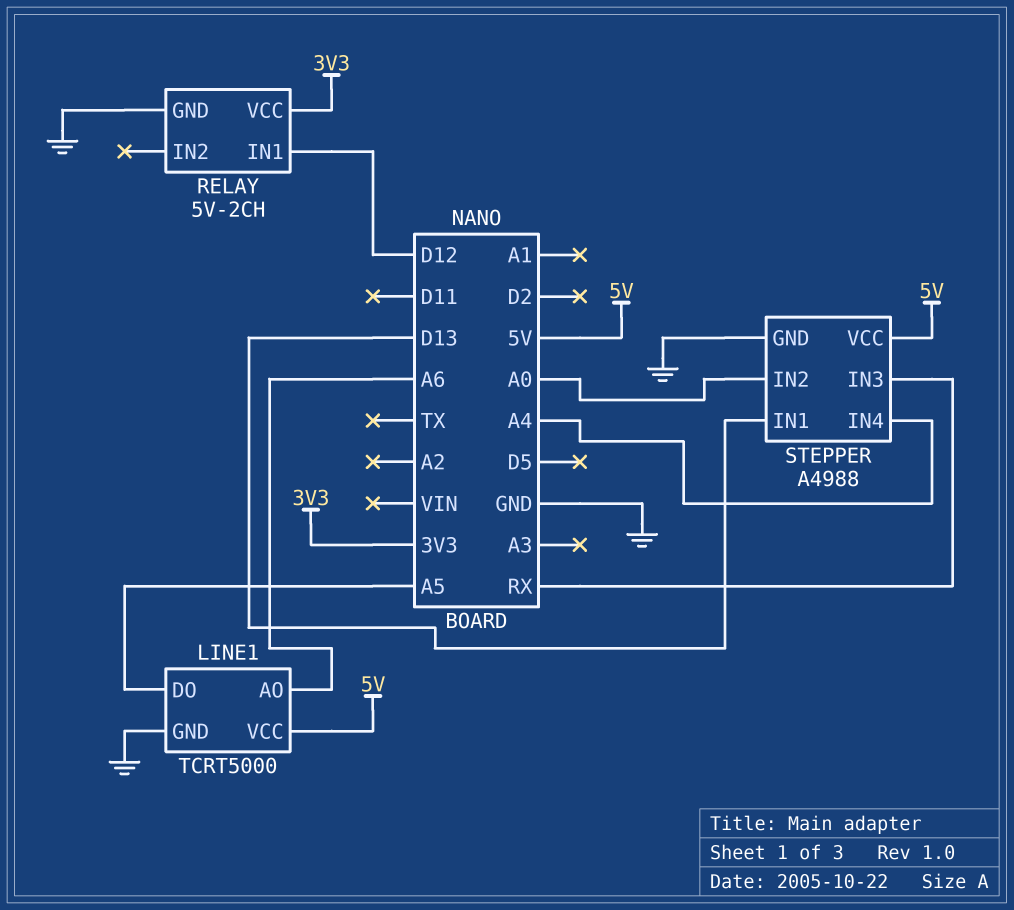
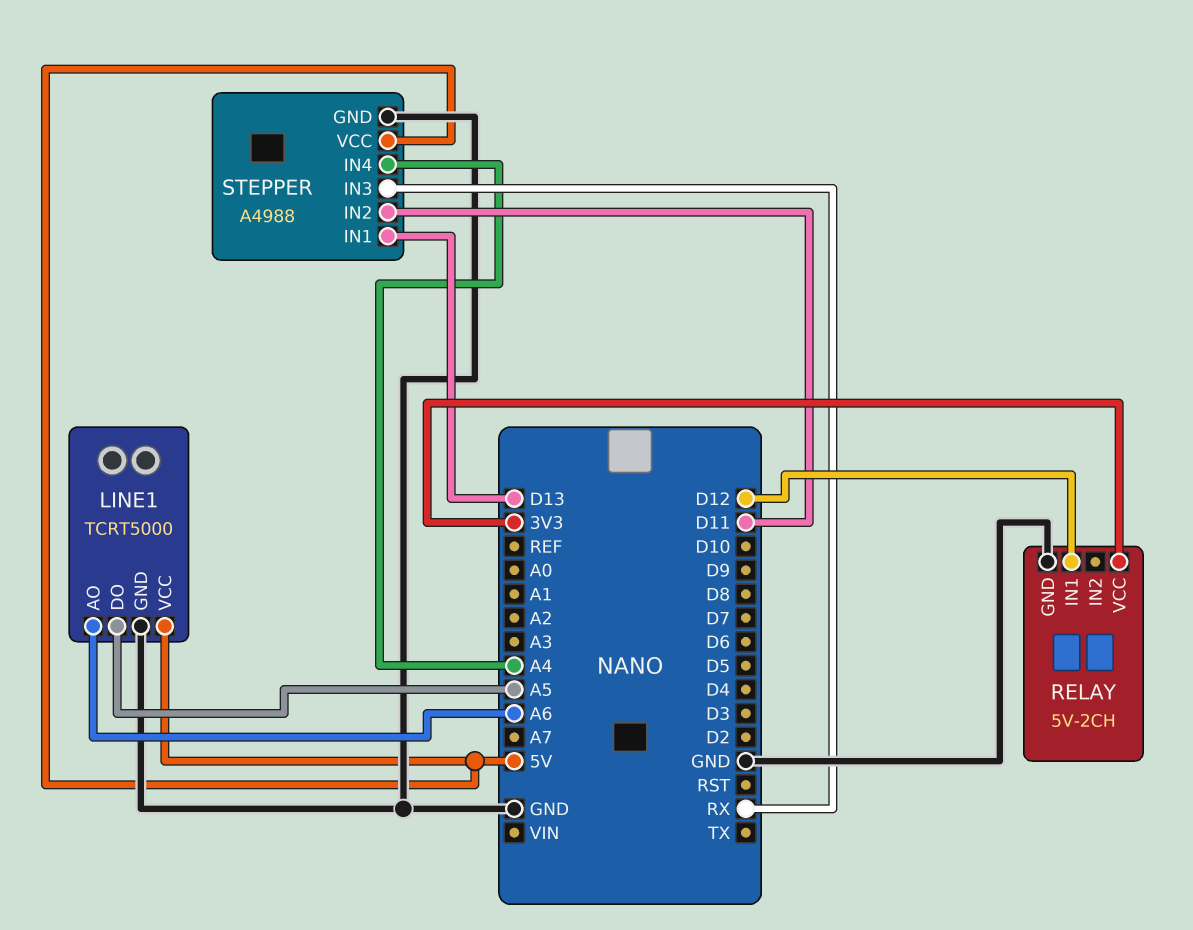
STEPPER pin IN2: A0 -> D11

